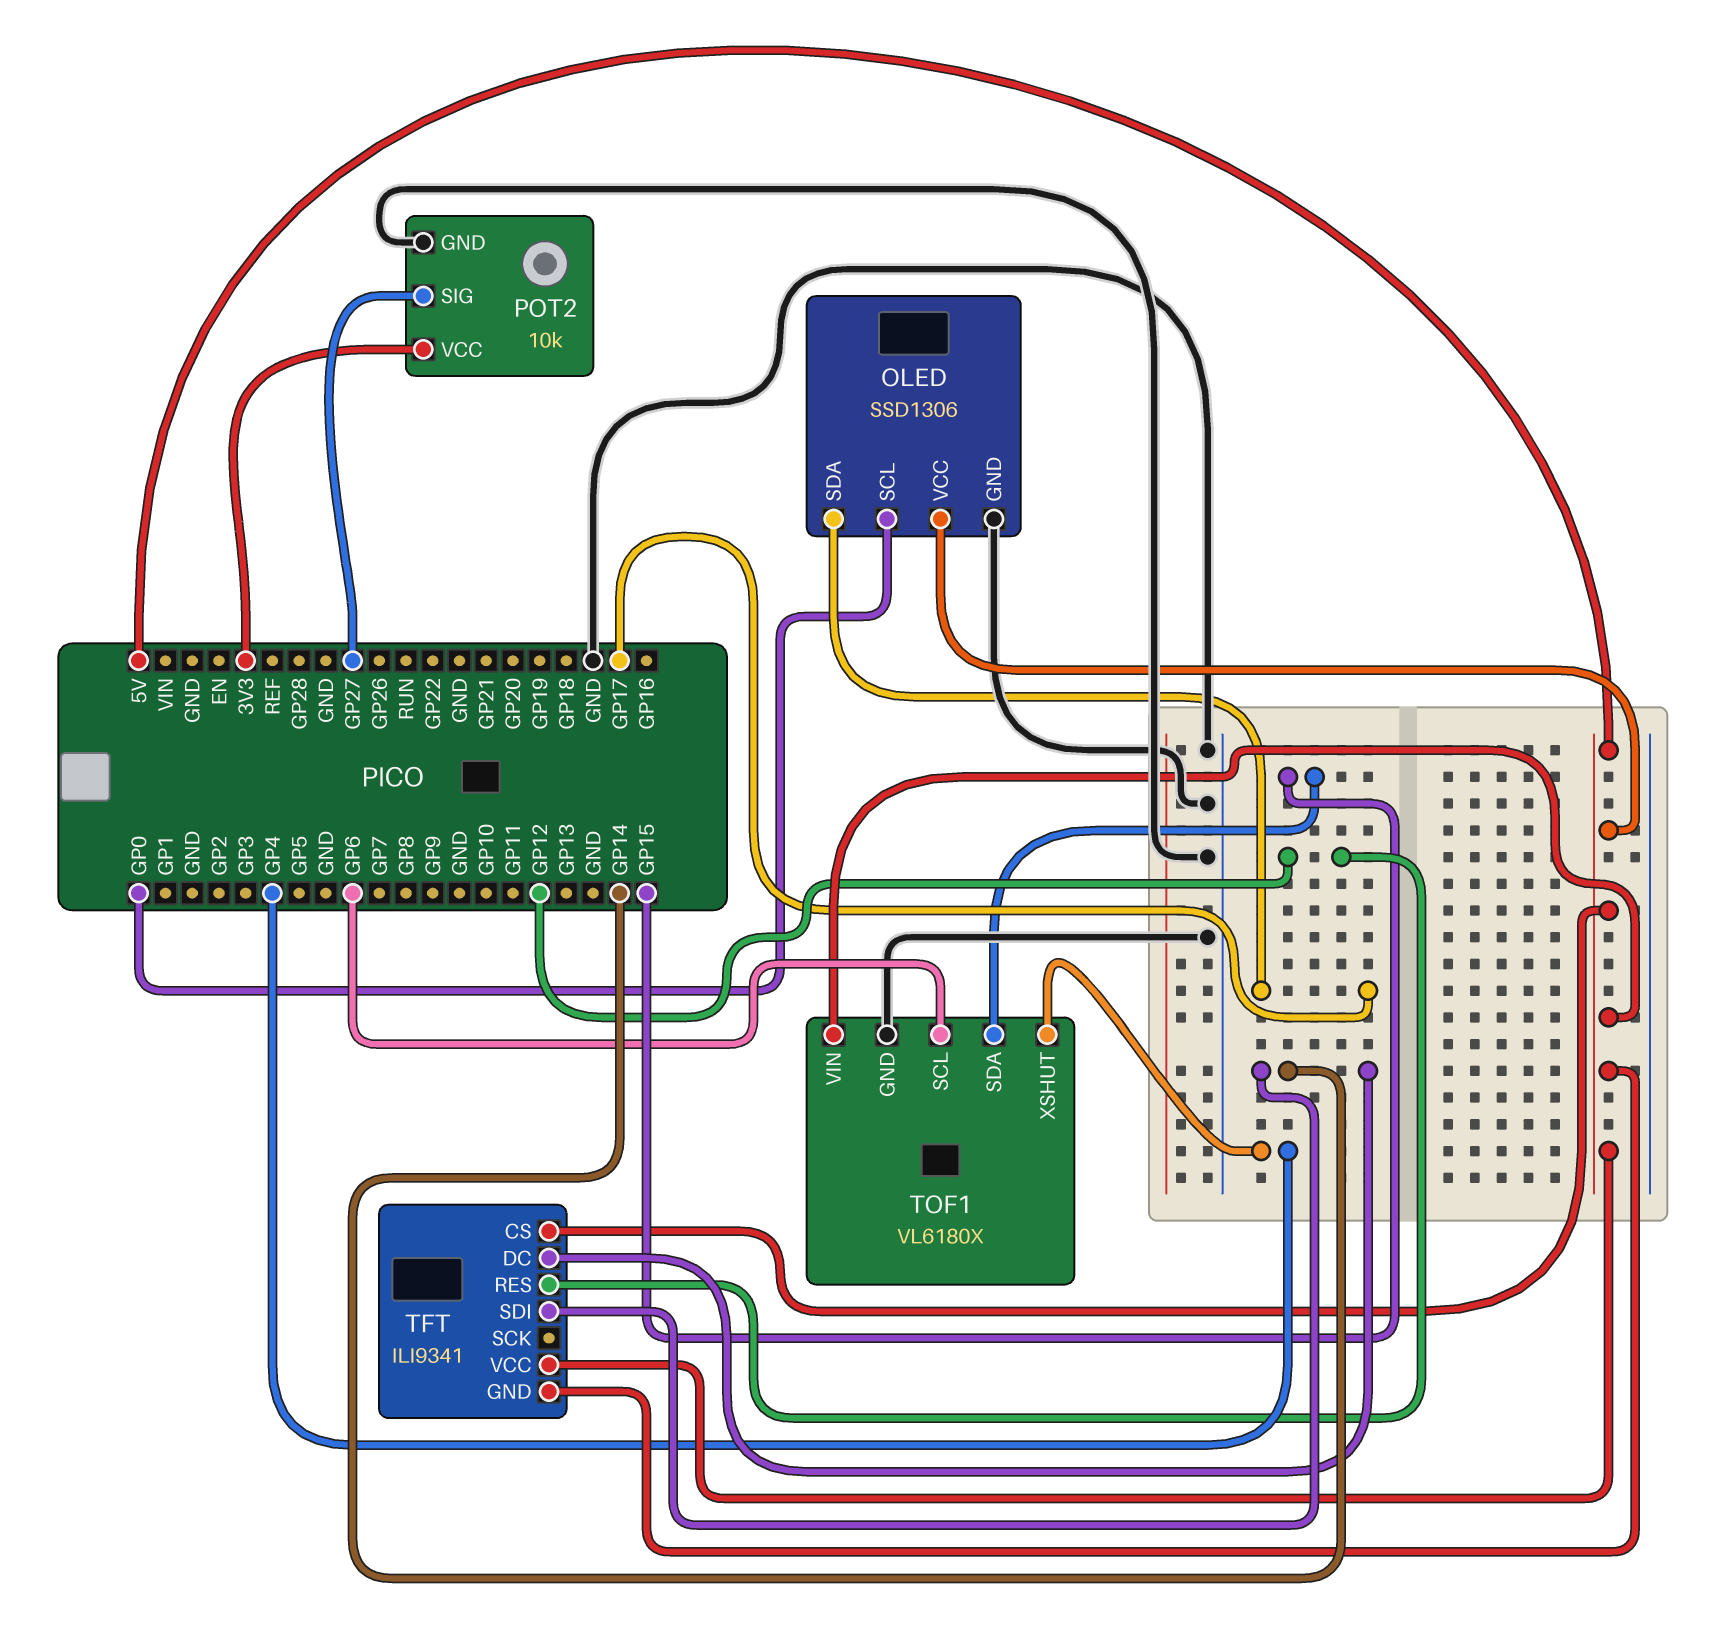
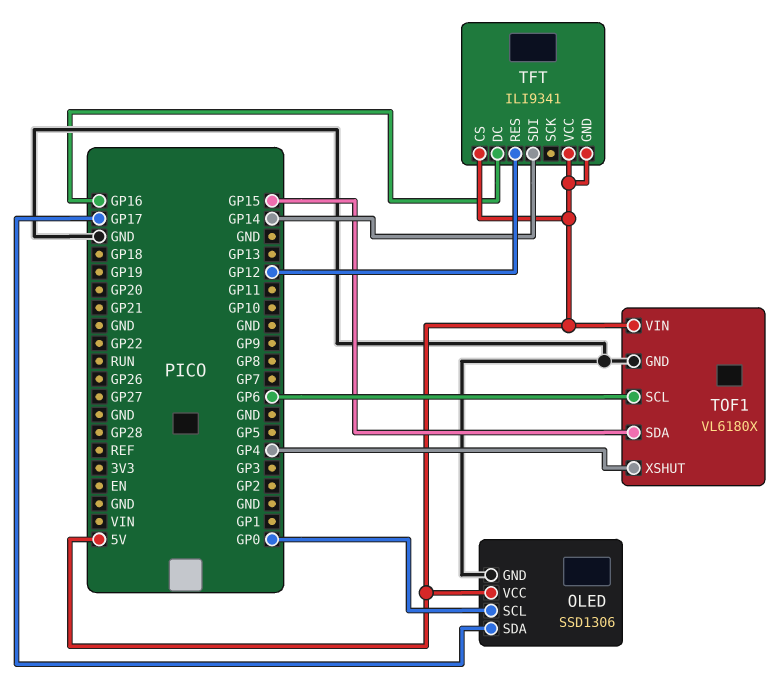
POT2: 10k -> none
POT2 pin GND: GND -> none
POT2 pin SIG: GP27 -> none
POT2 pin VCC: 3V3 -> none
TFT pin DC: GP14 -> GP16

